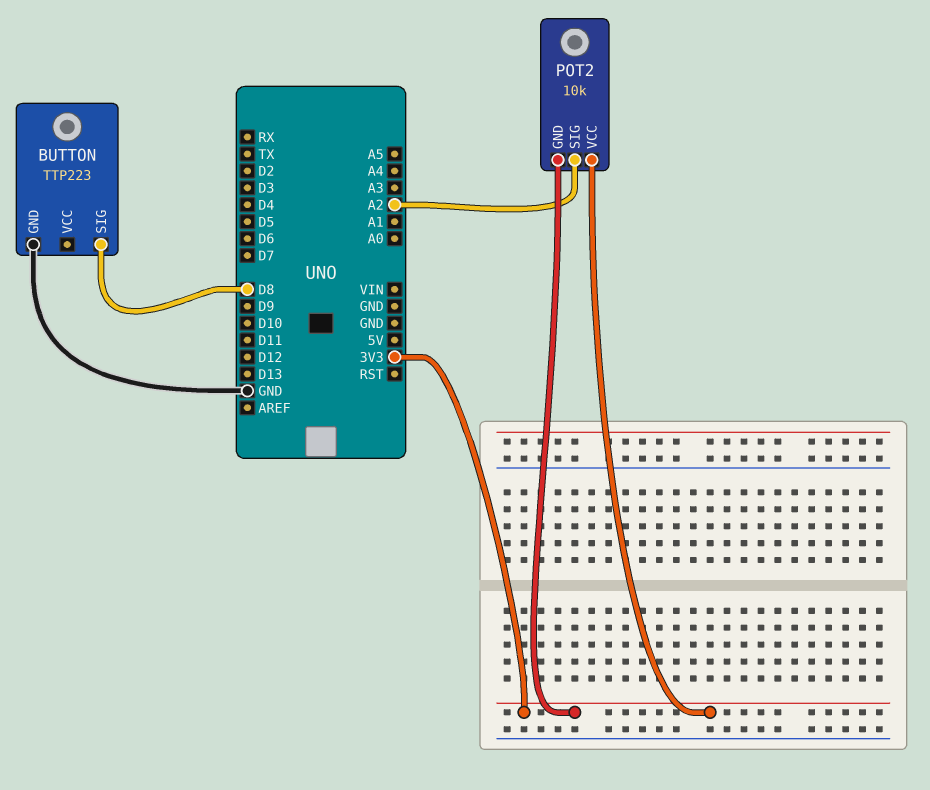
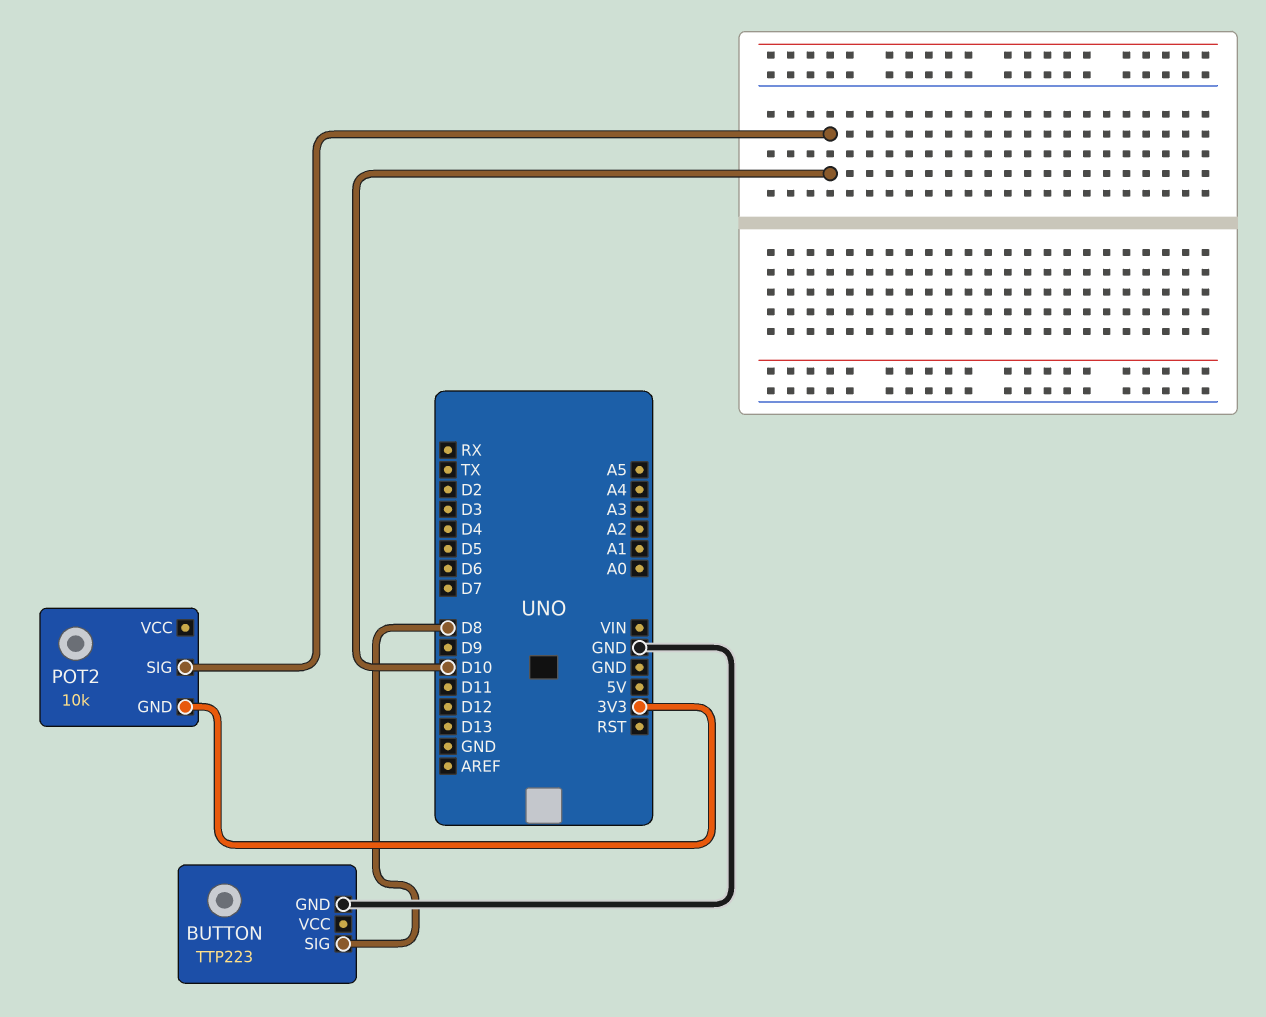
POT2 pin SIG: A2 -> D10
POT2 pin VCC: 3V3 -> none

